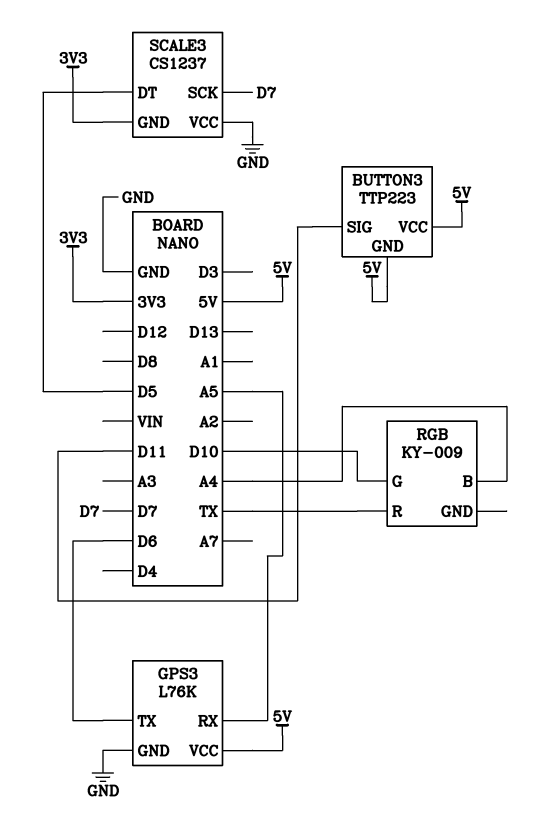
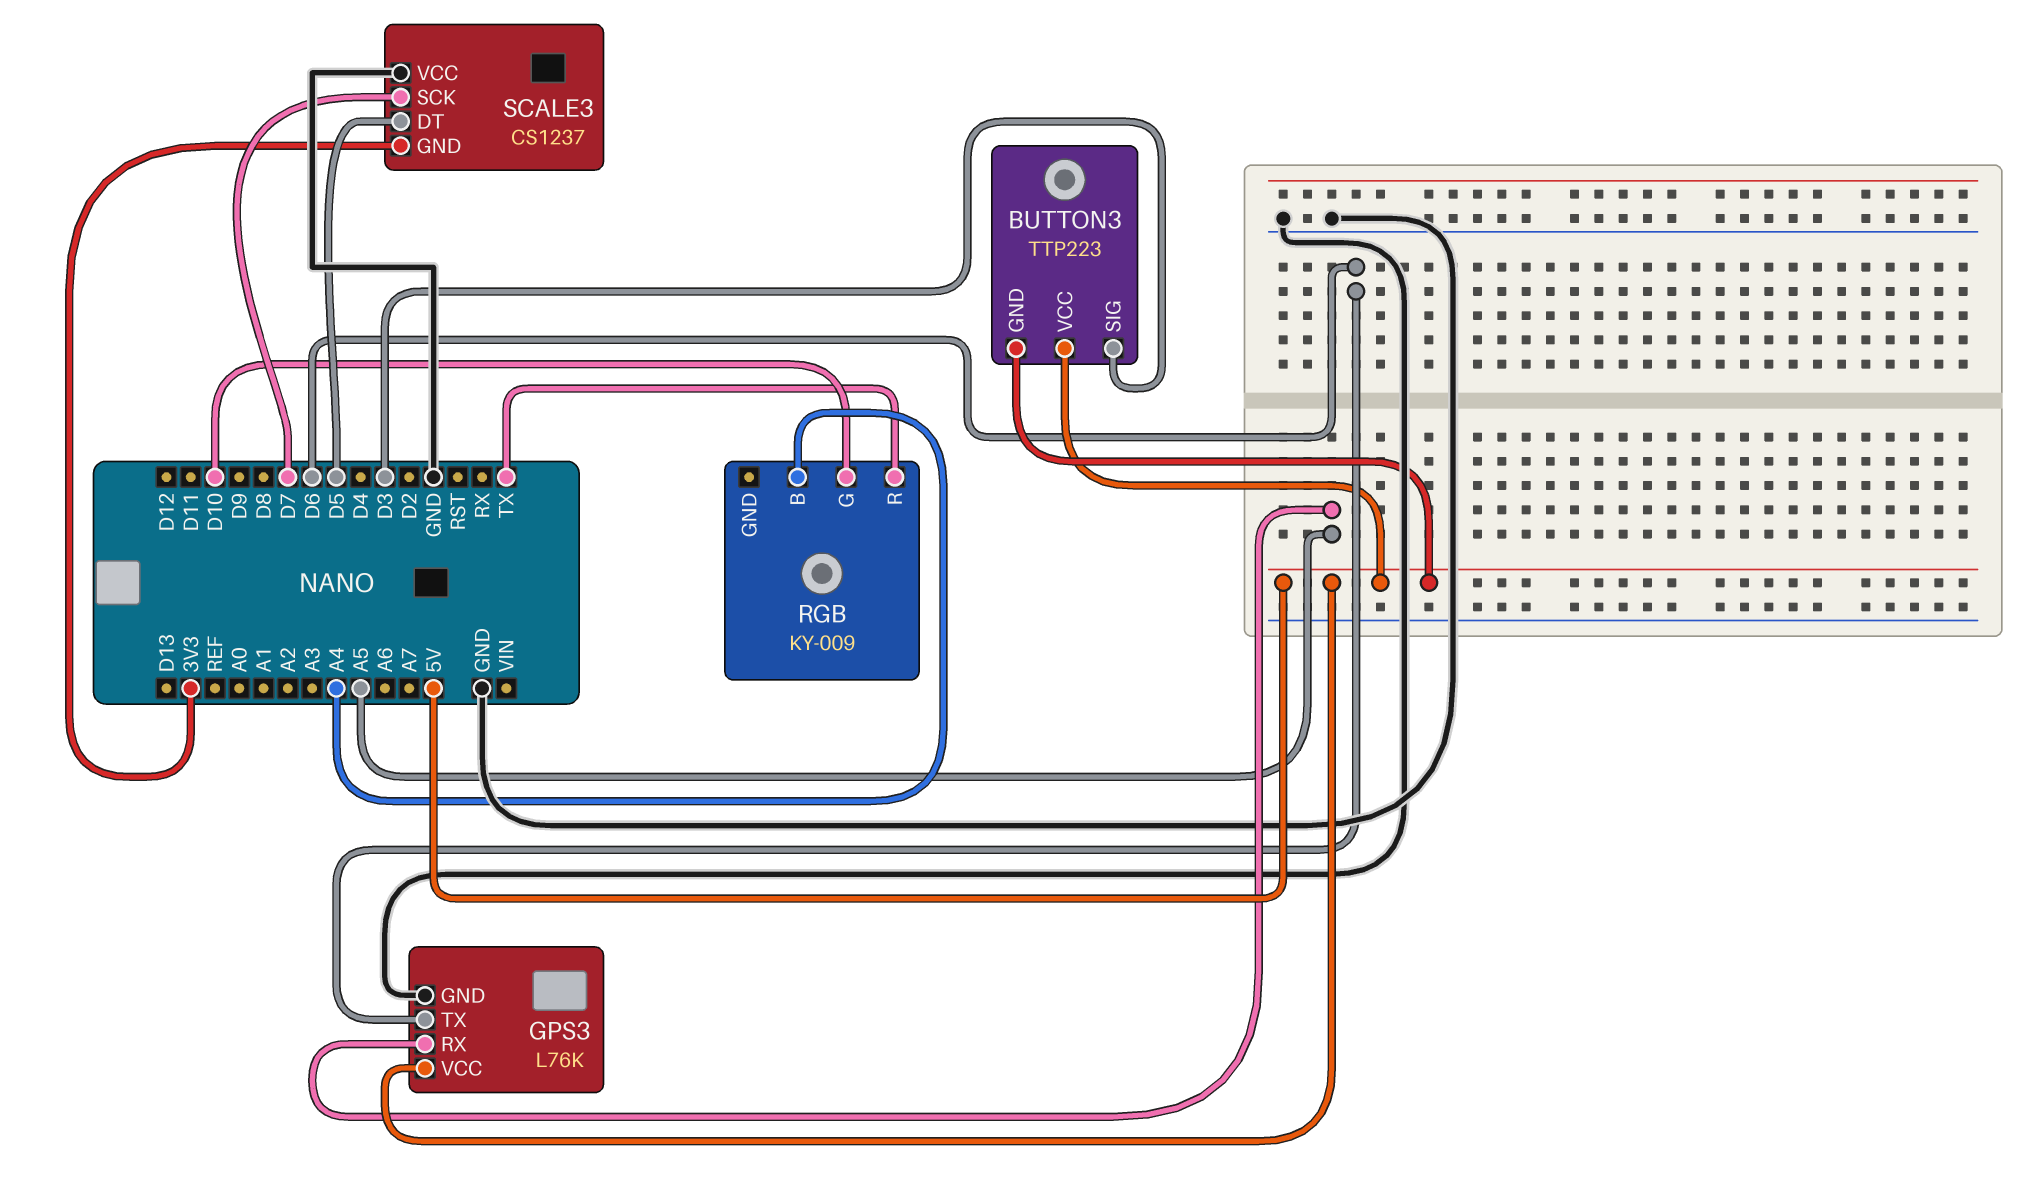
BUTTON3 pin SIG: D11 -> D3

